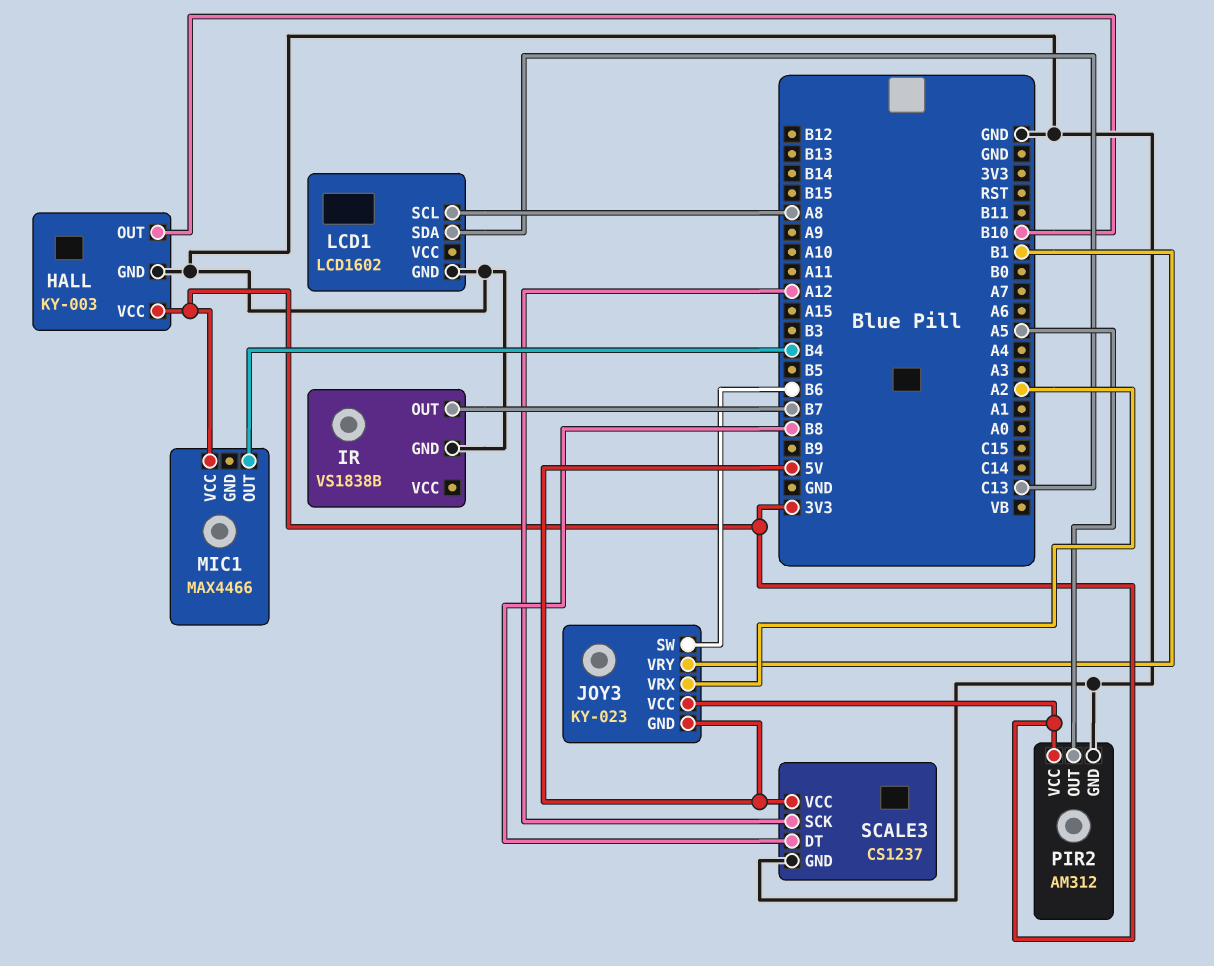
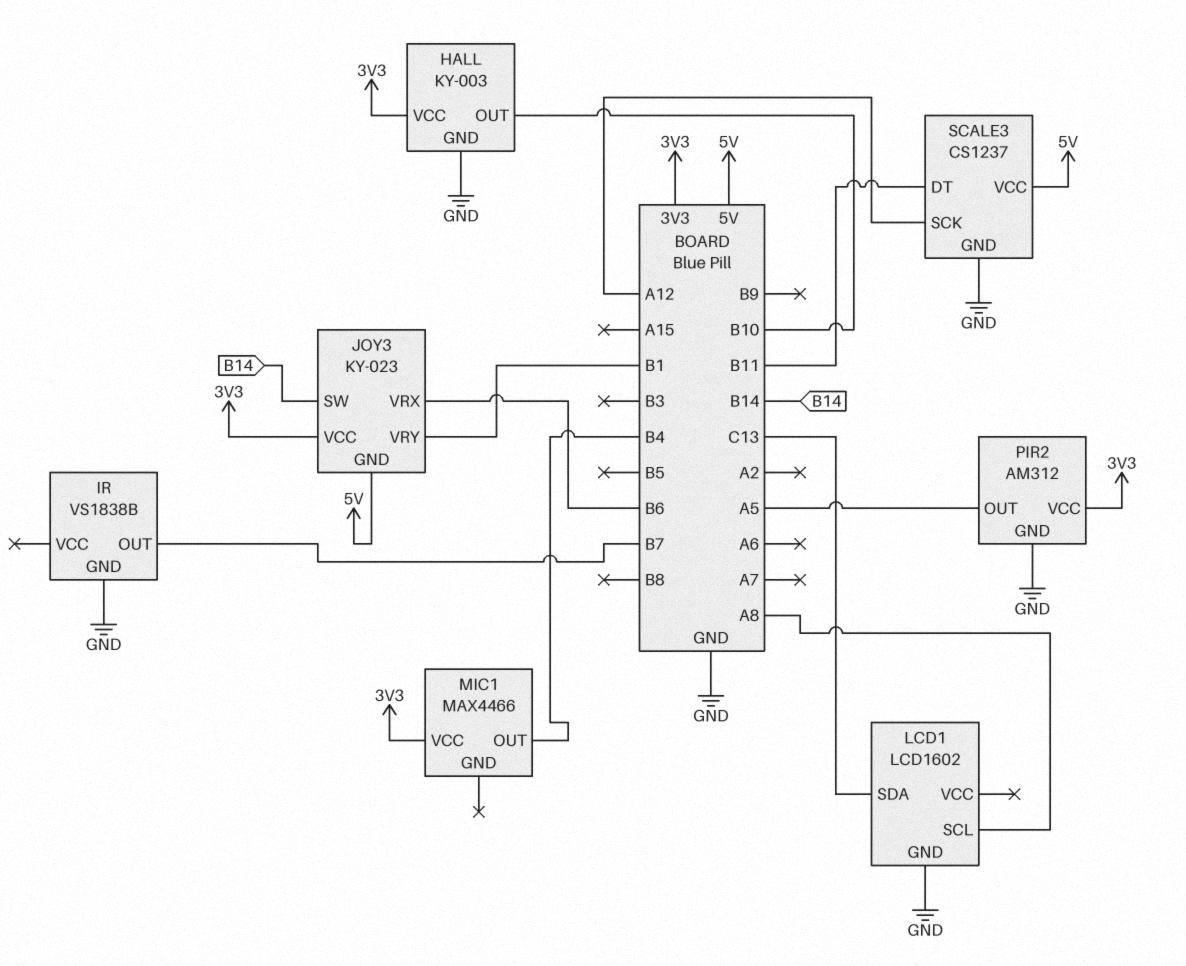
JOY3 pin SW: B6 -> B14
JOY3 pin VRX: A2 -> B6
SCALE3 pin DT: B8 -> B11

